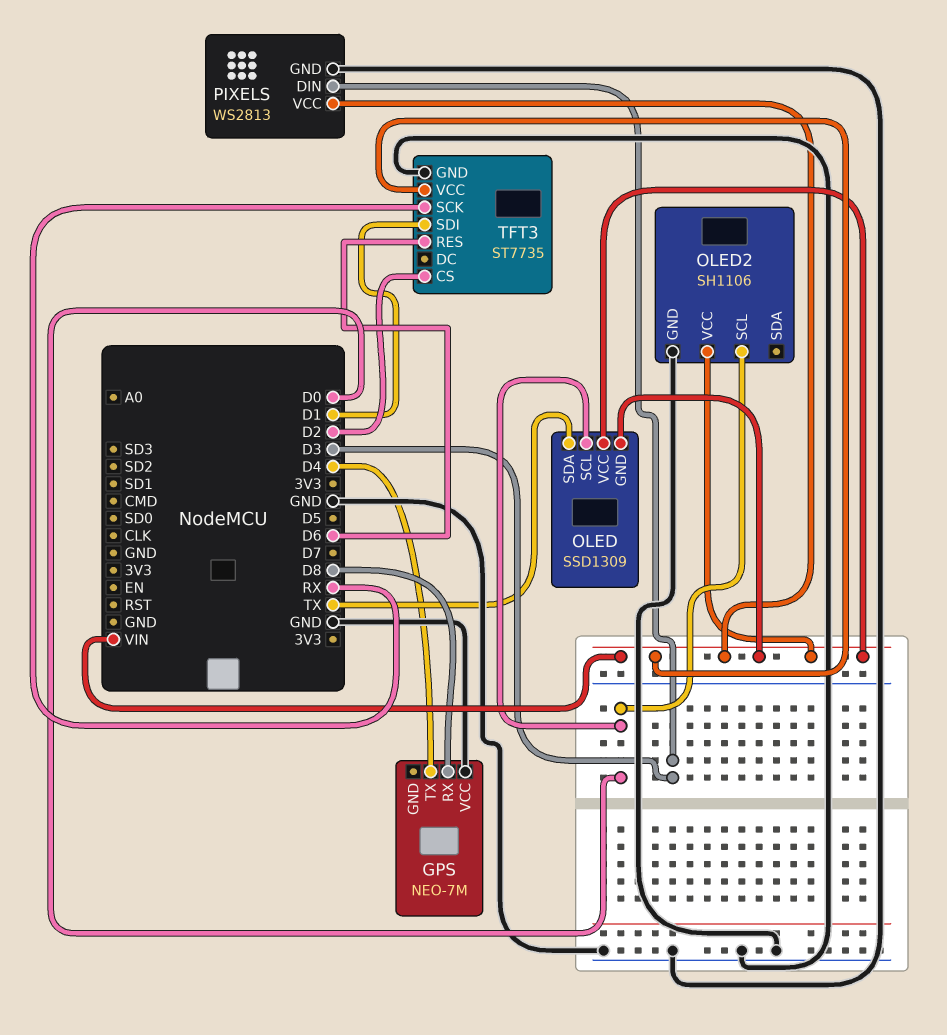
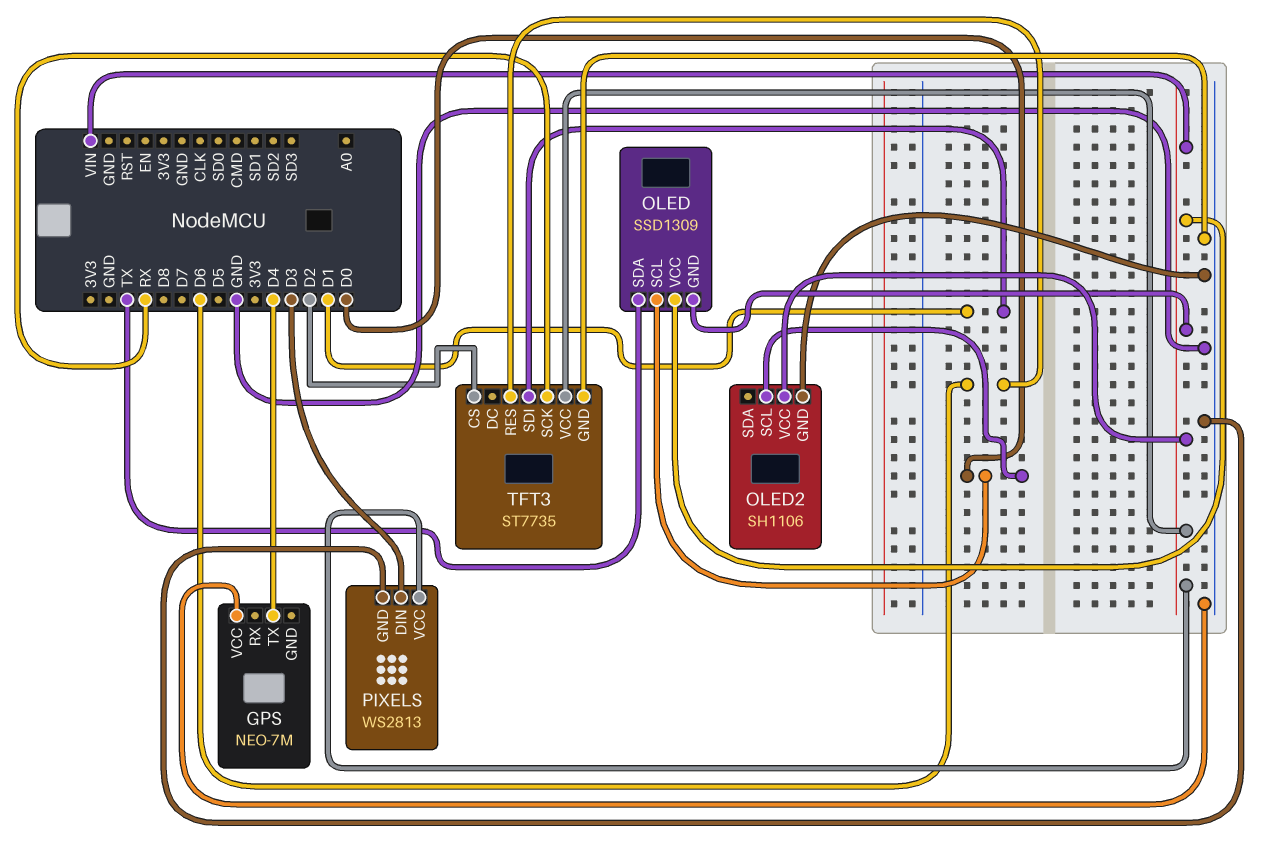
GPS pin RX: D8 -> none

